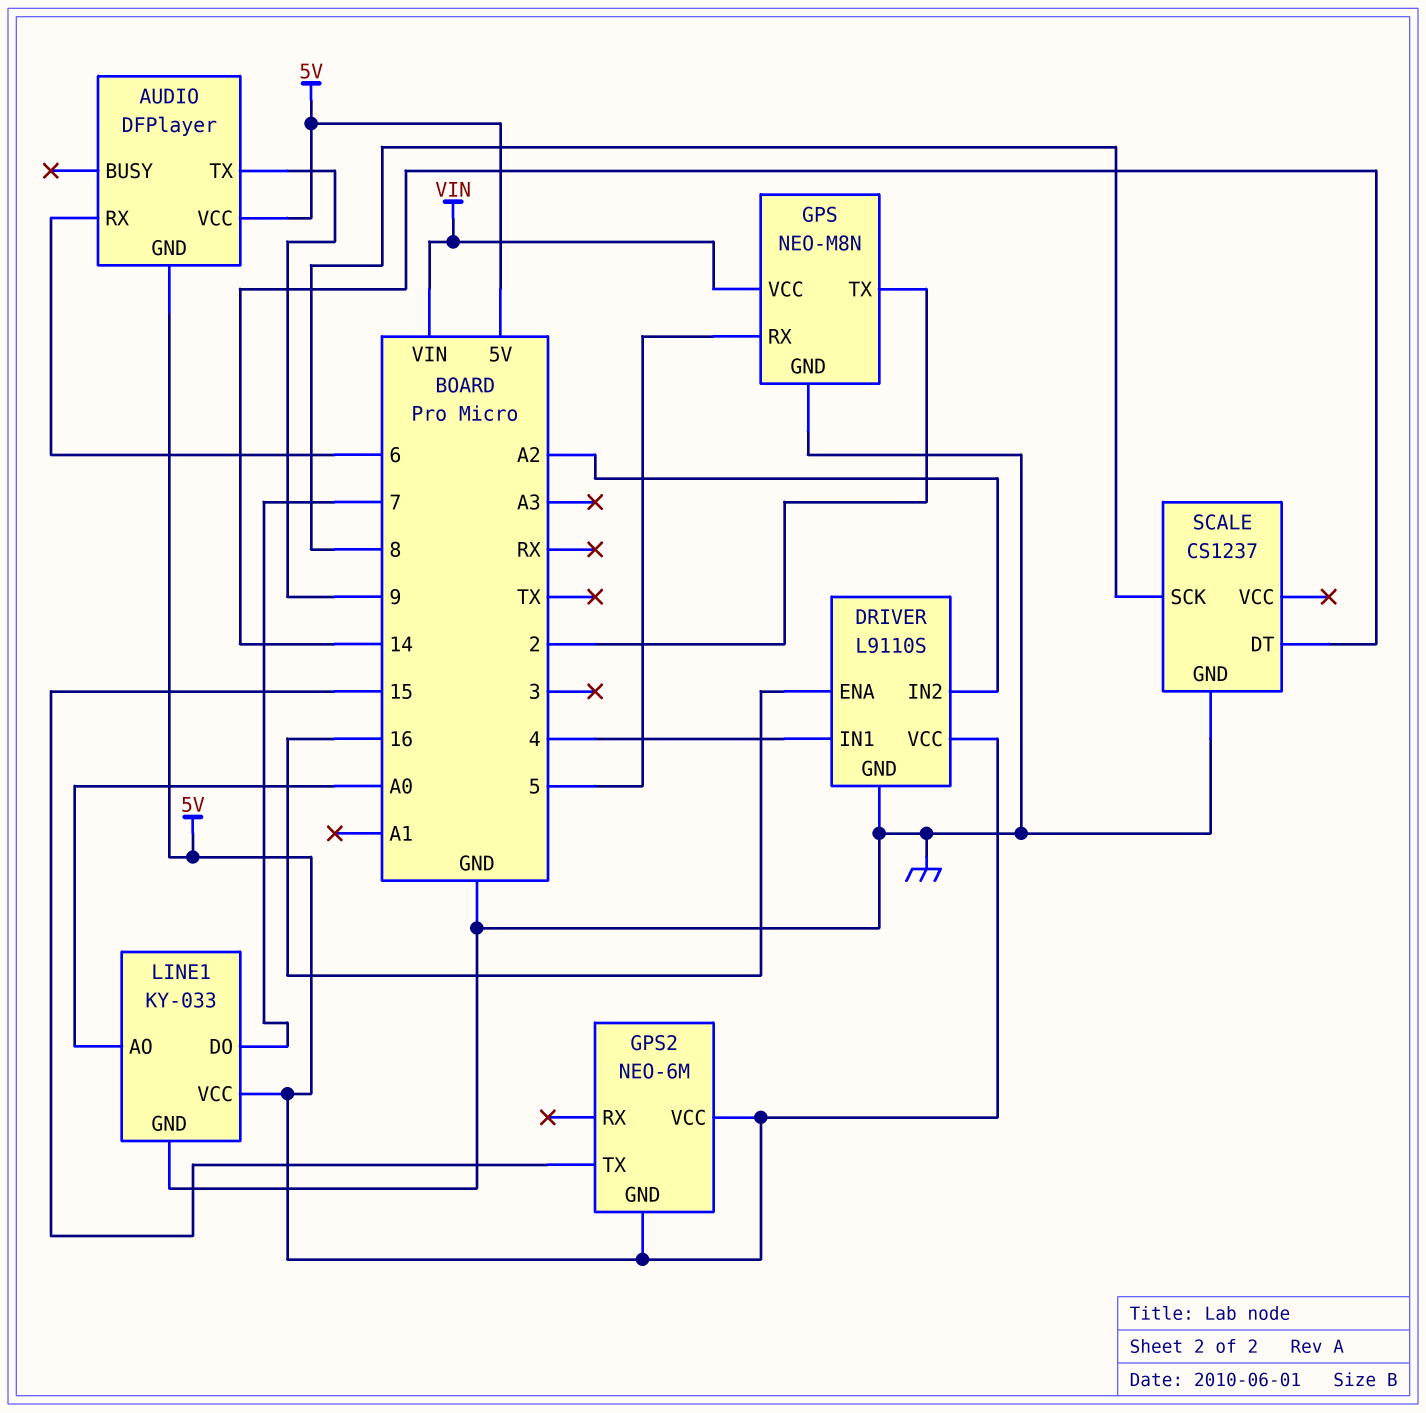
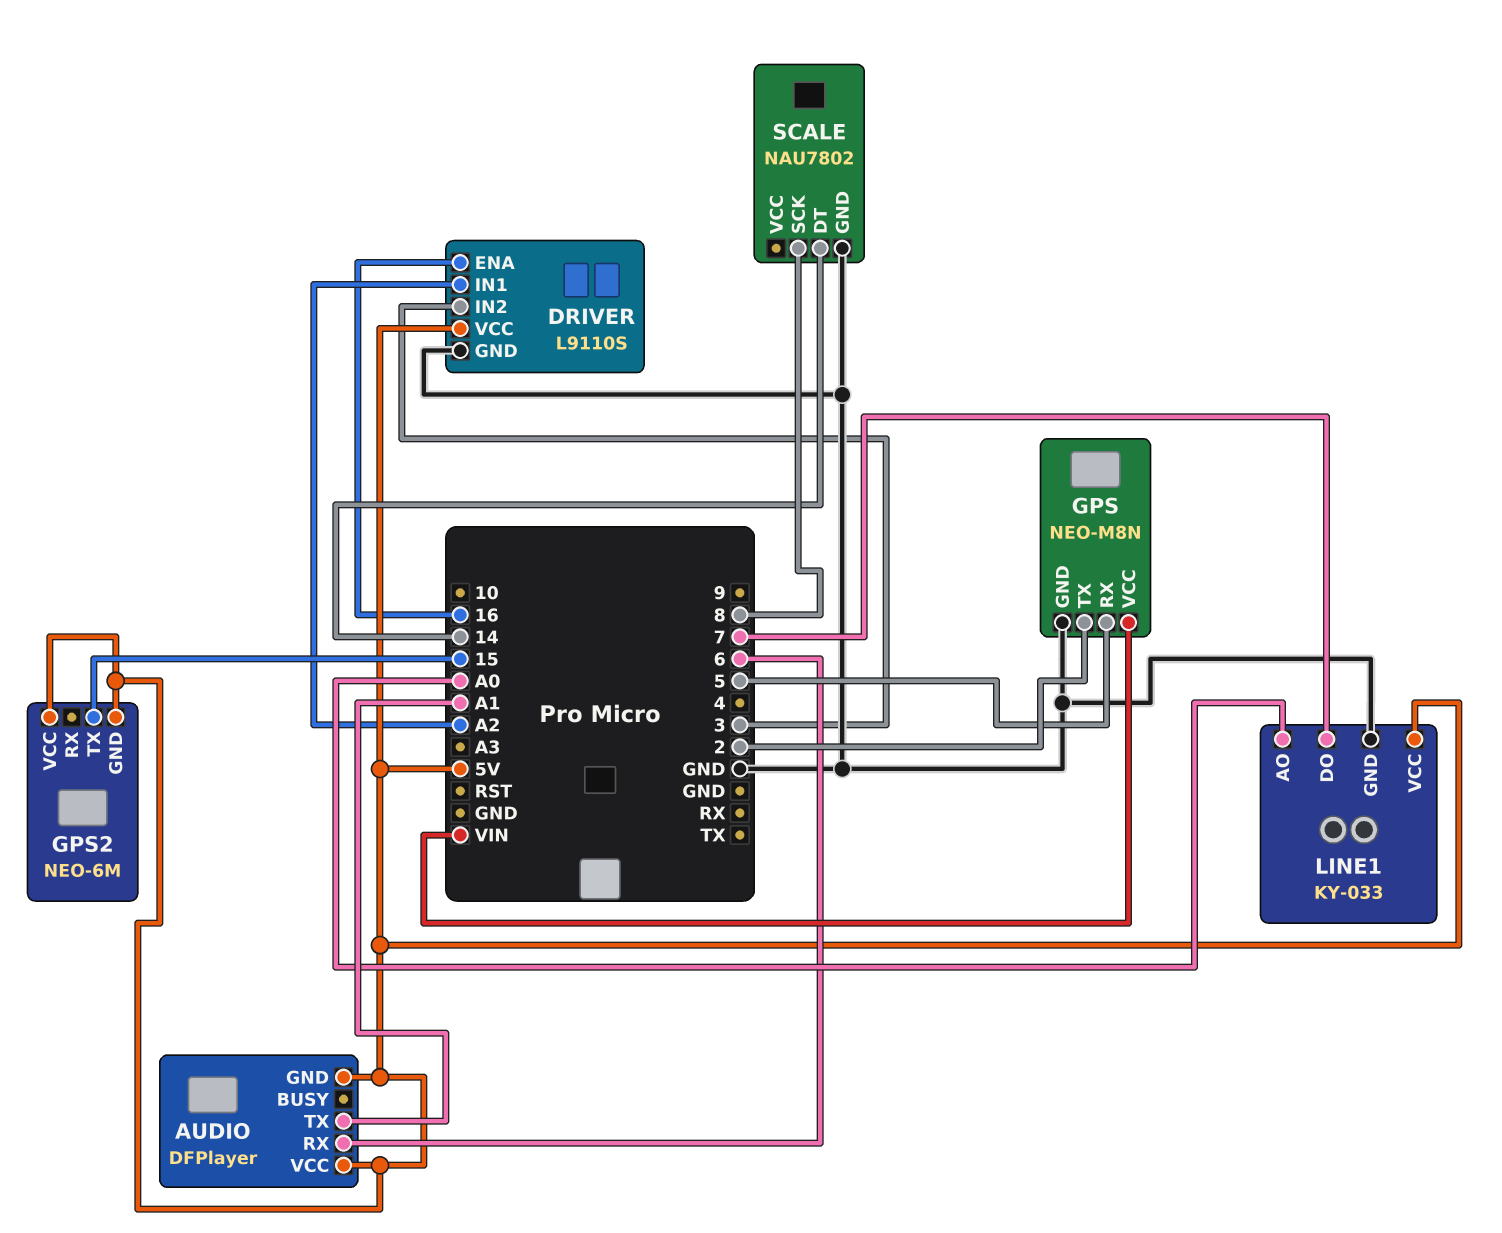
AUDIO pin TX: 9 -> A1
DRIVER pin IN1: 4 -> A2
DRIVER pin IN2: A2 -> 3
SCALE: CS1237 -> NAU7802

